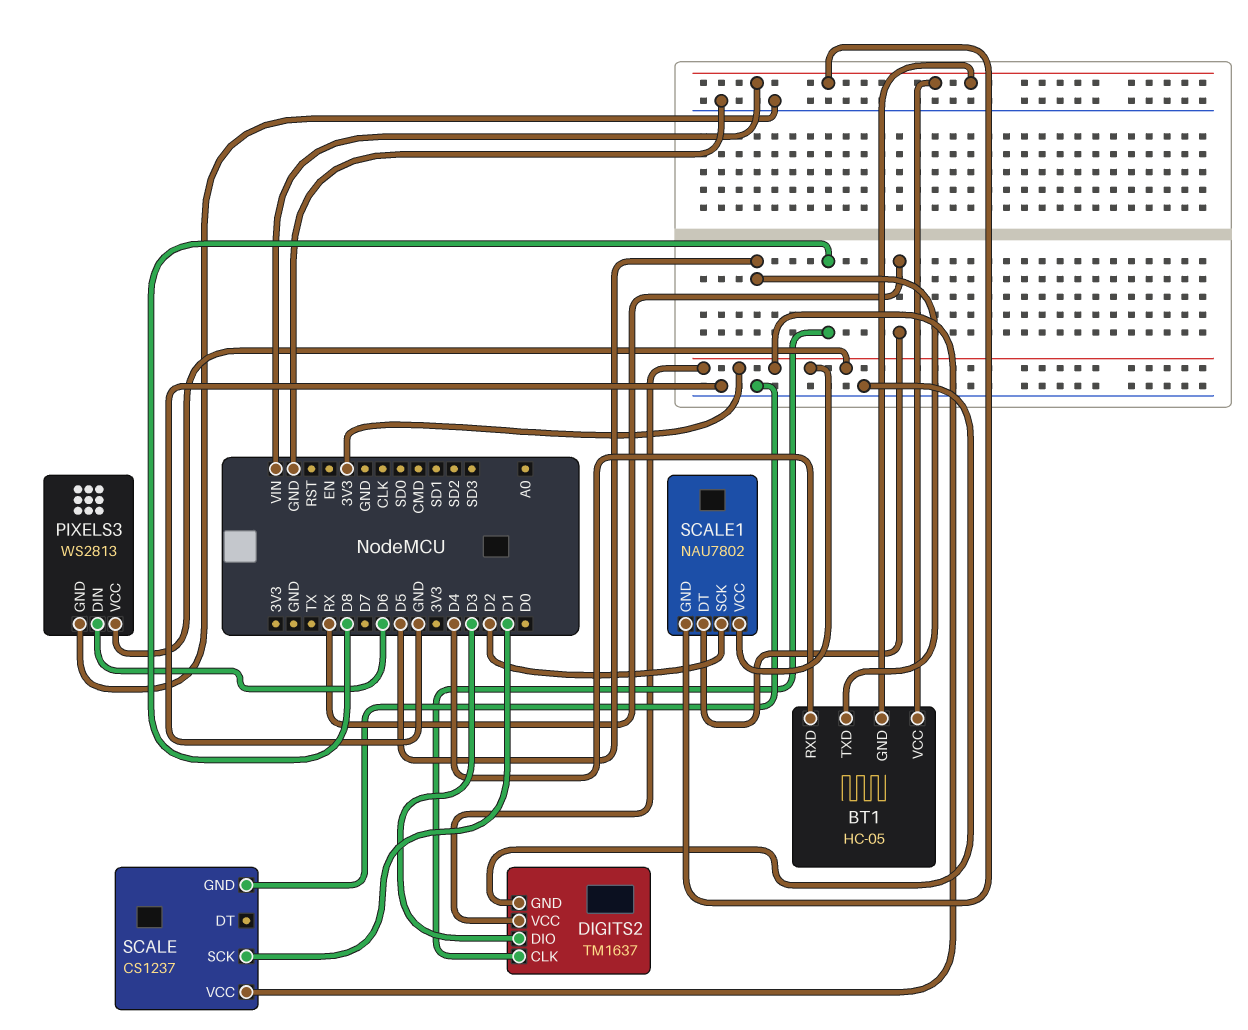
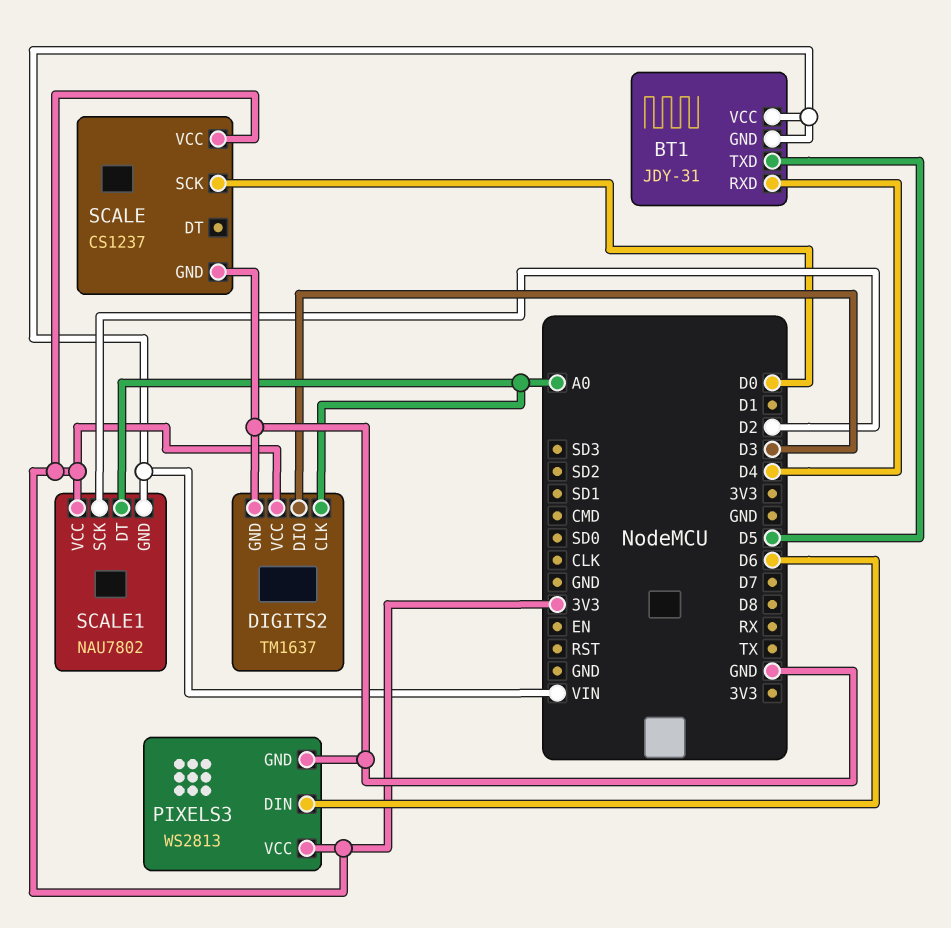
BT1: HC-05 -> JDY-31
DIGITS2 pin CLK: D8 -> A0
SCALE pin SCK: D1 -> D0
SCALE1 pin DT: RX -> A0

